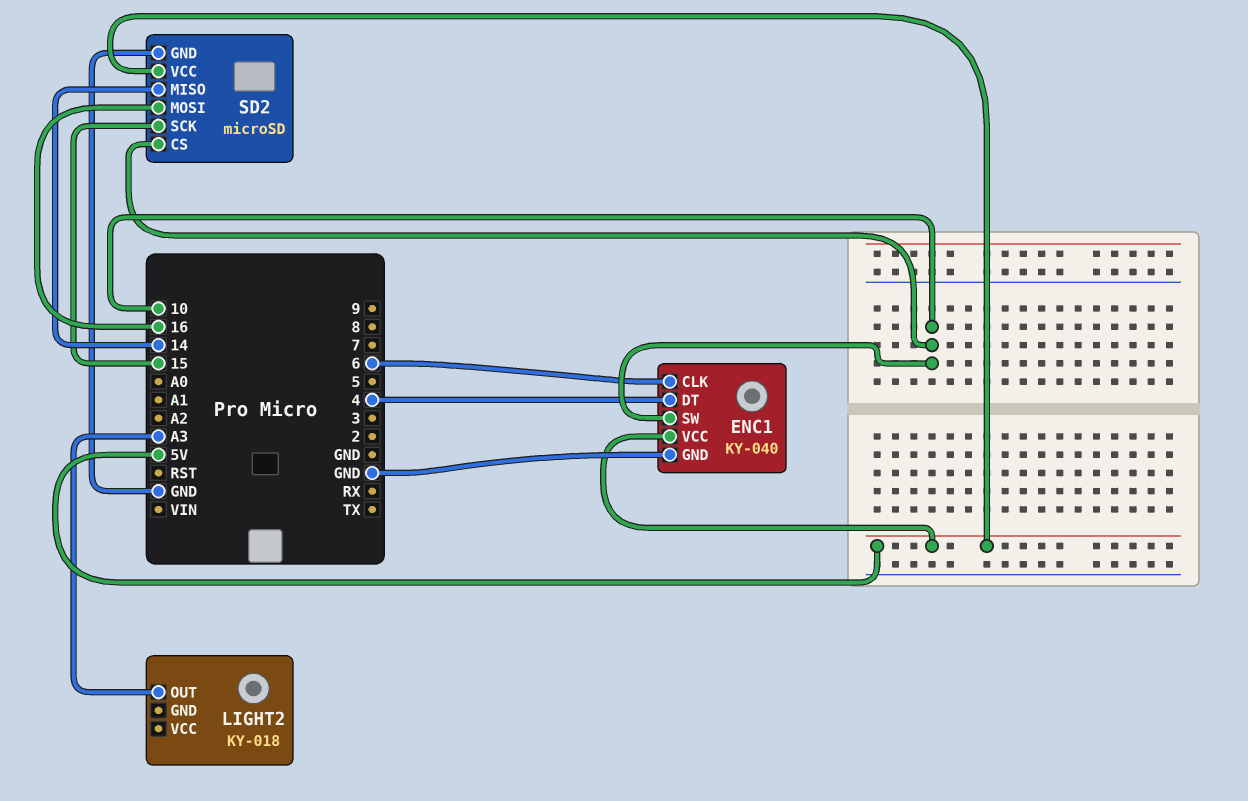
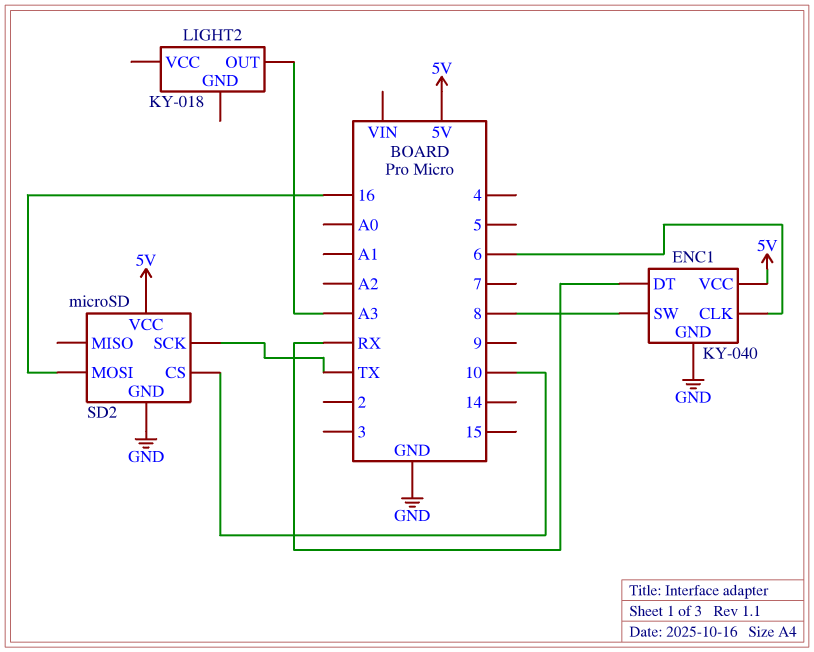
ENC1 pin DT: 4 -> RX
ENC1 pin SW: 10 -> 8
SD2 pin MISO: 14 -> none
SD2 pin SCK: 15 -> TX

